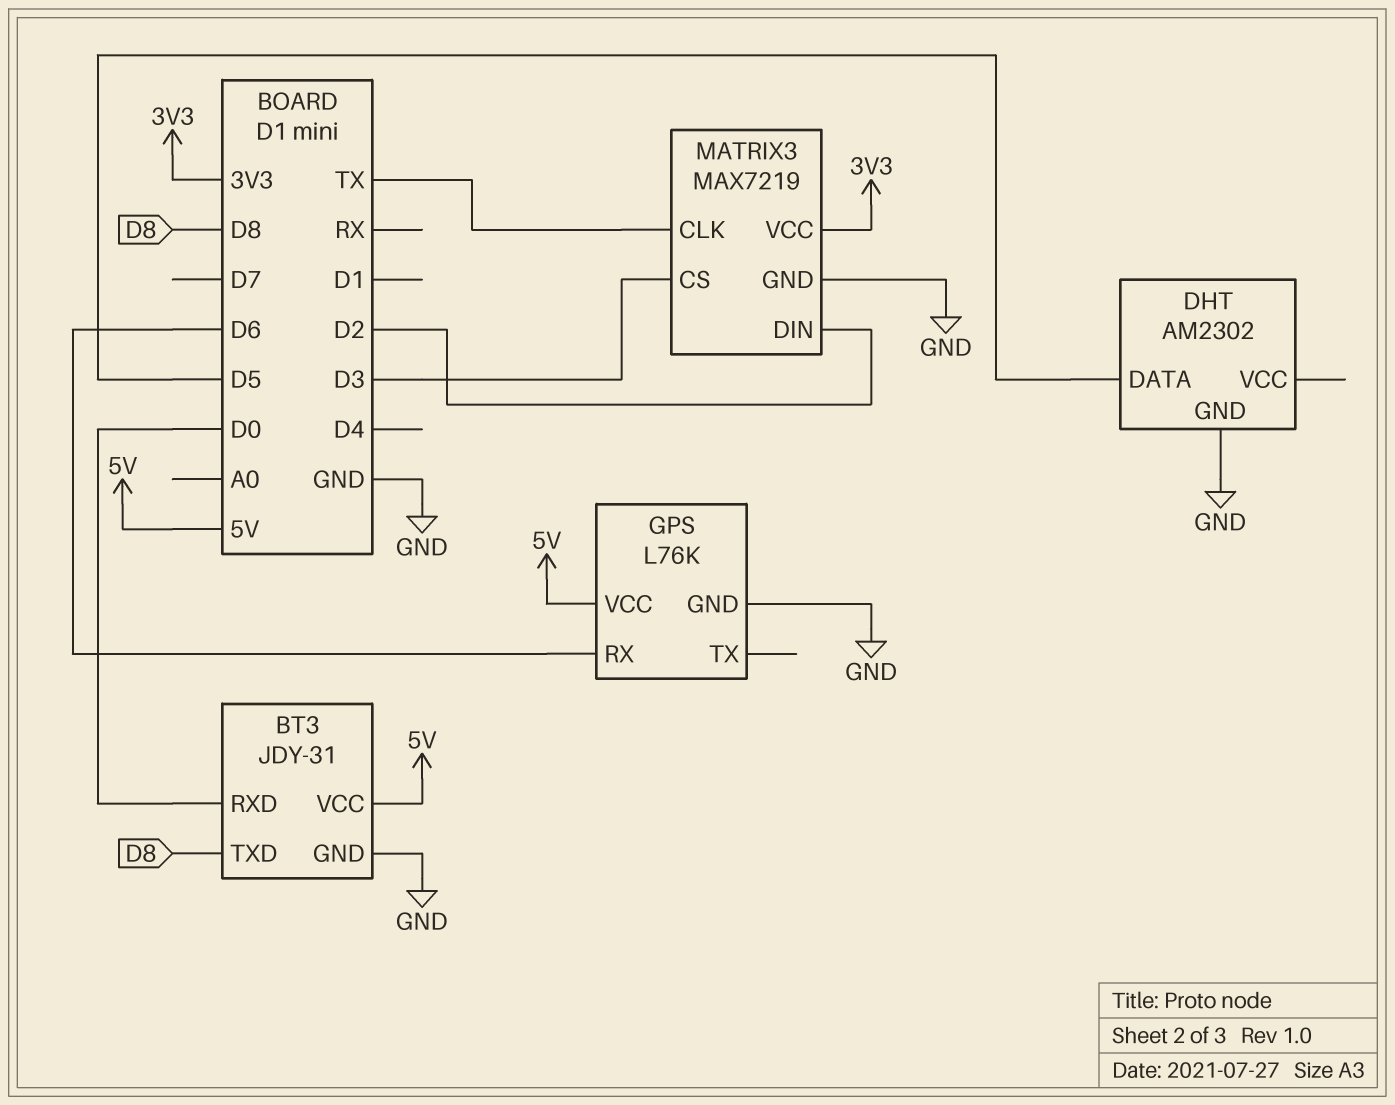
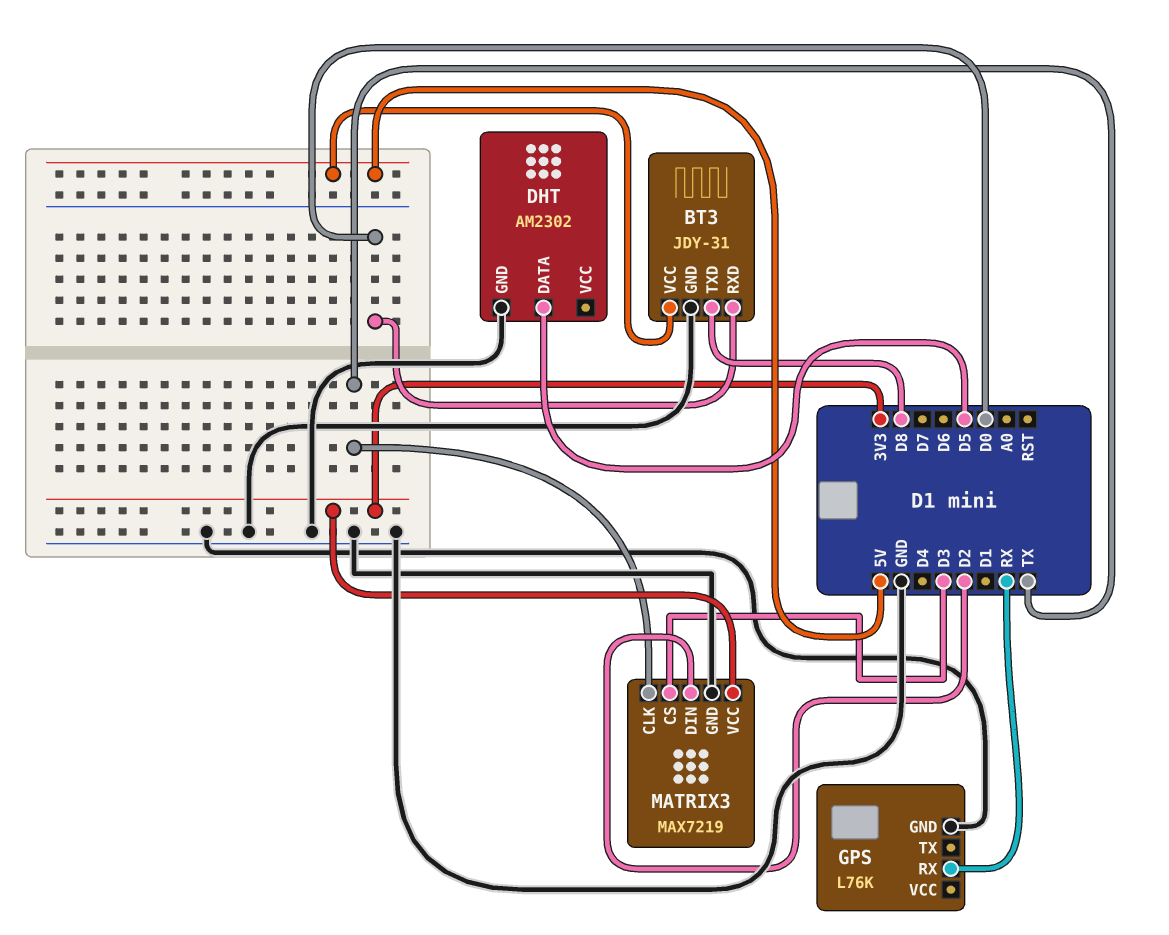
GPS pin RX: D6 -> RX
GPS pin VCC: 5V -> none

